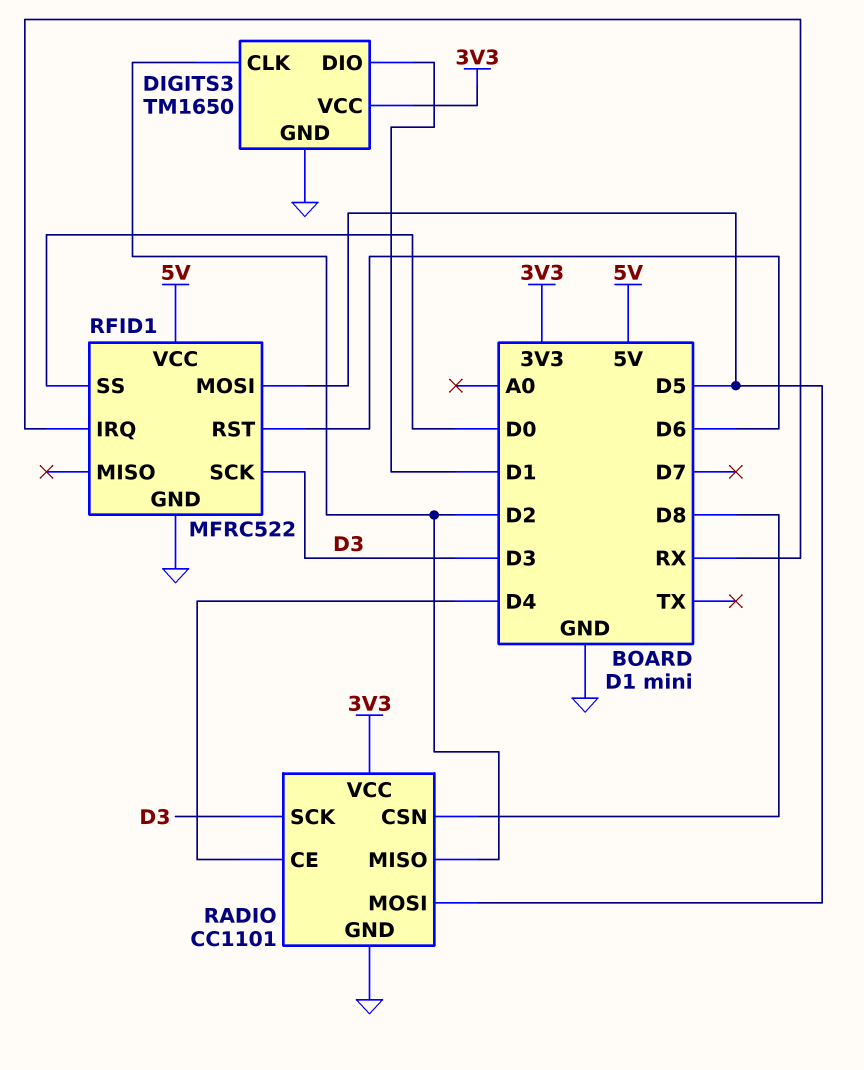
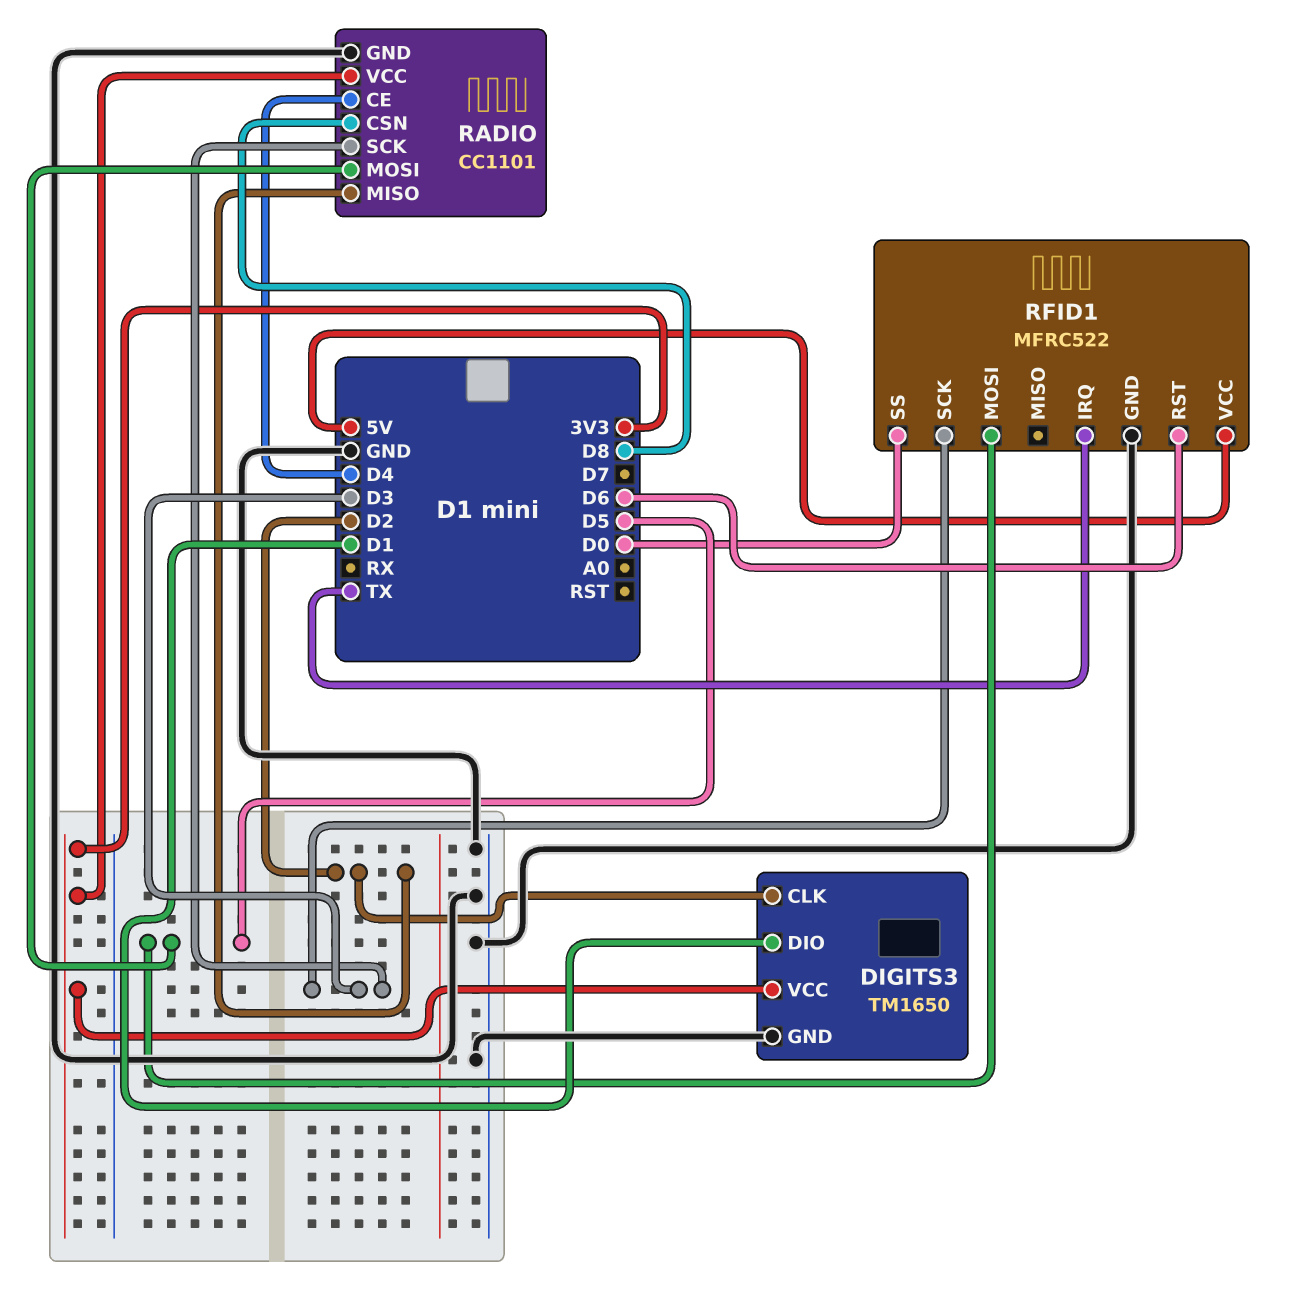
RFID1 pin IRQ: RX -> TX

